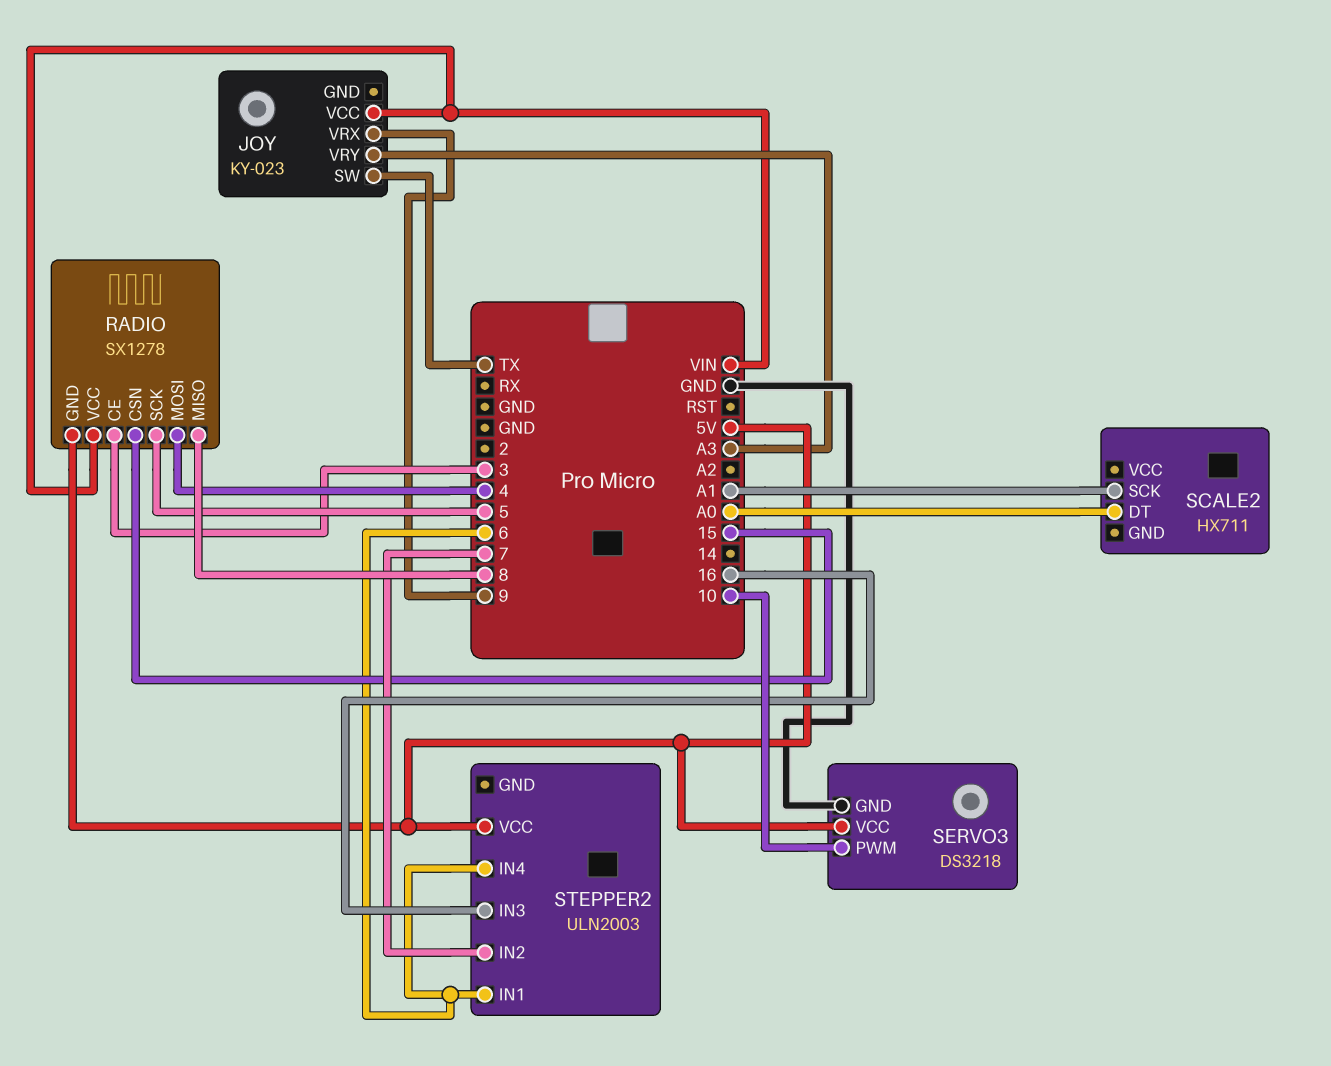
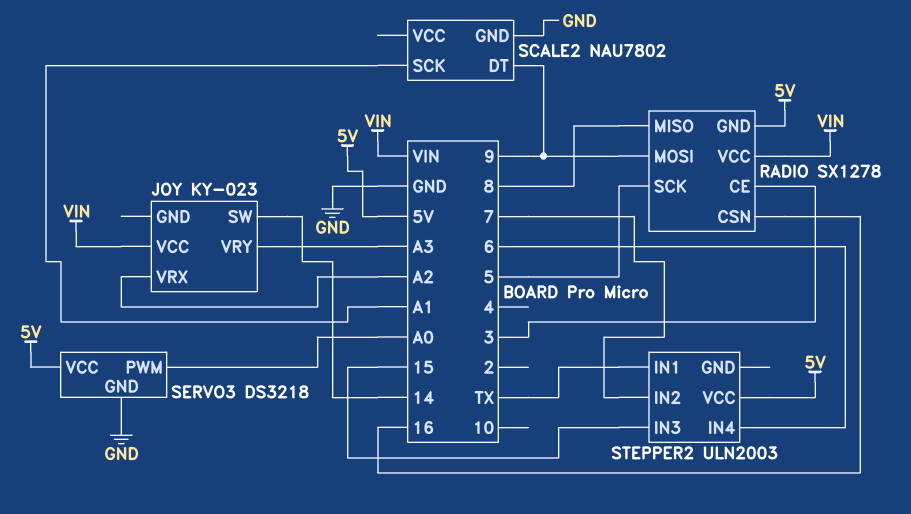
JOY pin SW: TX -> 14
JOY pin VRX: 9 -> A2
RADIO pin CSN: 15 -> 16
RADIO pin MOSI: 4 -> 9
SCALE2: HX711 -> NAU7802
SCALE2 pin DT: A0 -> 9
SCALE2 pin GND: none -> GND
SERVO3 pin PWM: 10 -> A0
STEPPER2 pin IN1: 6 -> TX
STEPPER2 pin IN3: 16 -> 15

